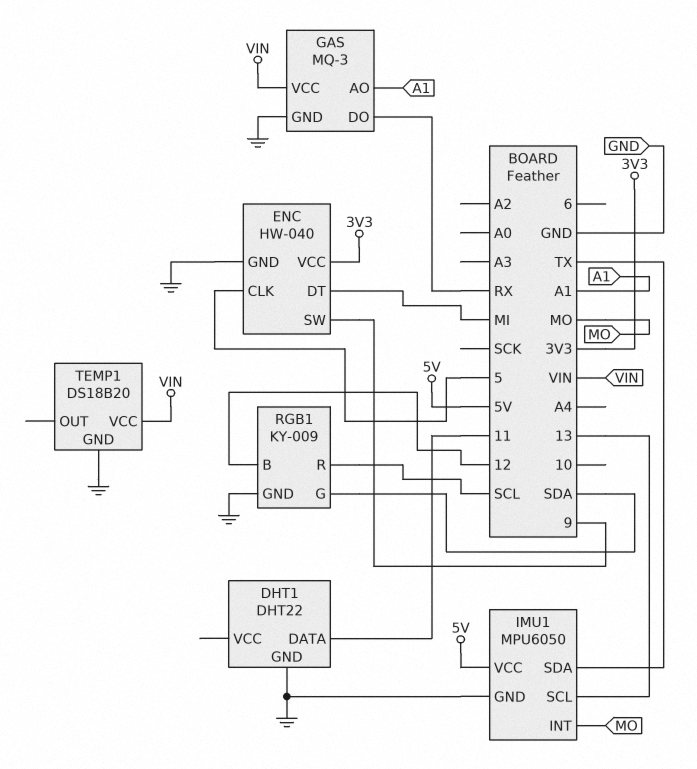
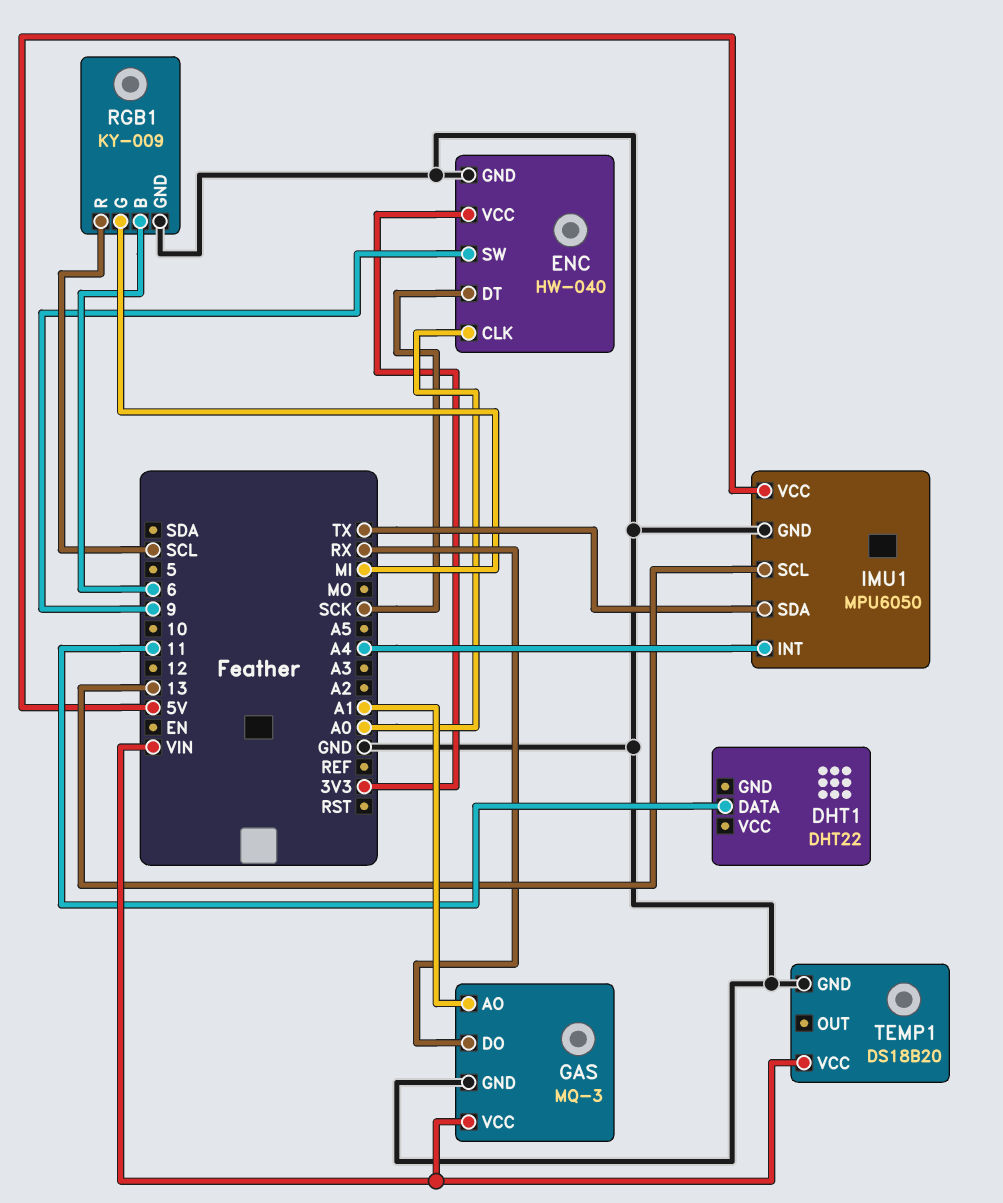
DHT1 pin GND: GND -> none
ENC pin CLK: 5 -> A0
ENC pin DT: MI -> SCK
IMU1 pin INT: MO -> A4
RGB1 pin B: 12 -> 6
RGB1 pin G: SDA -> MI

